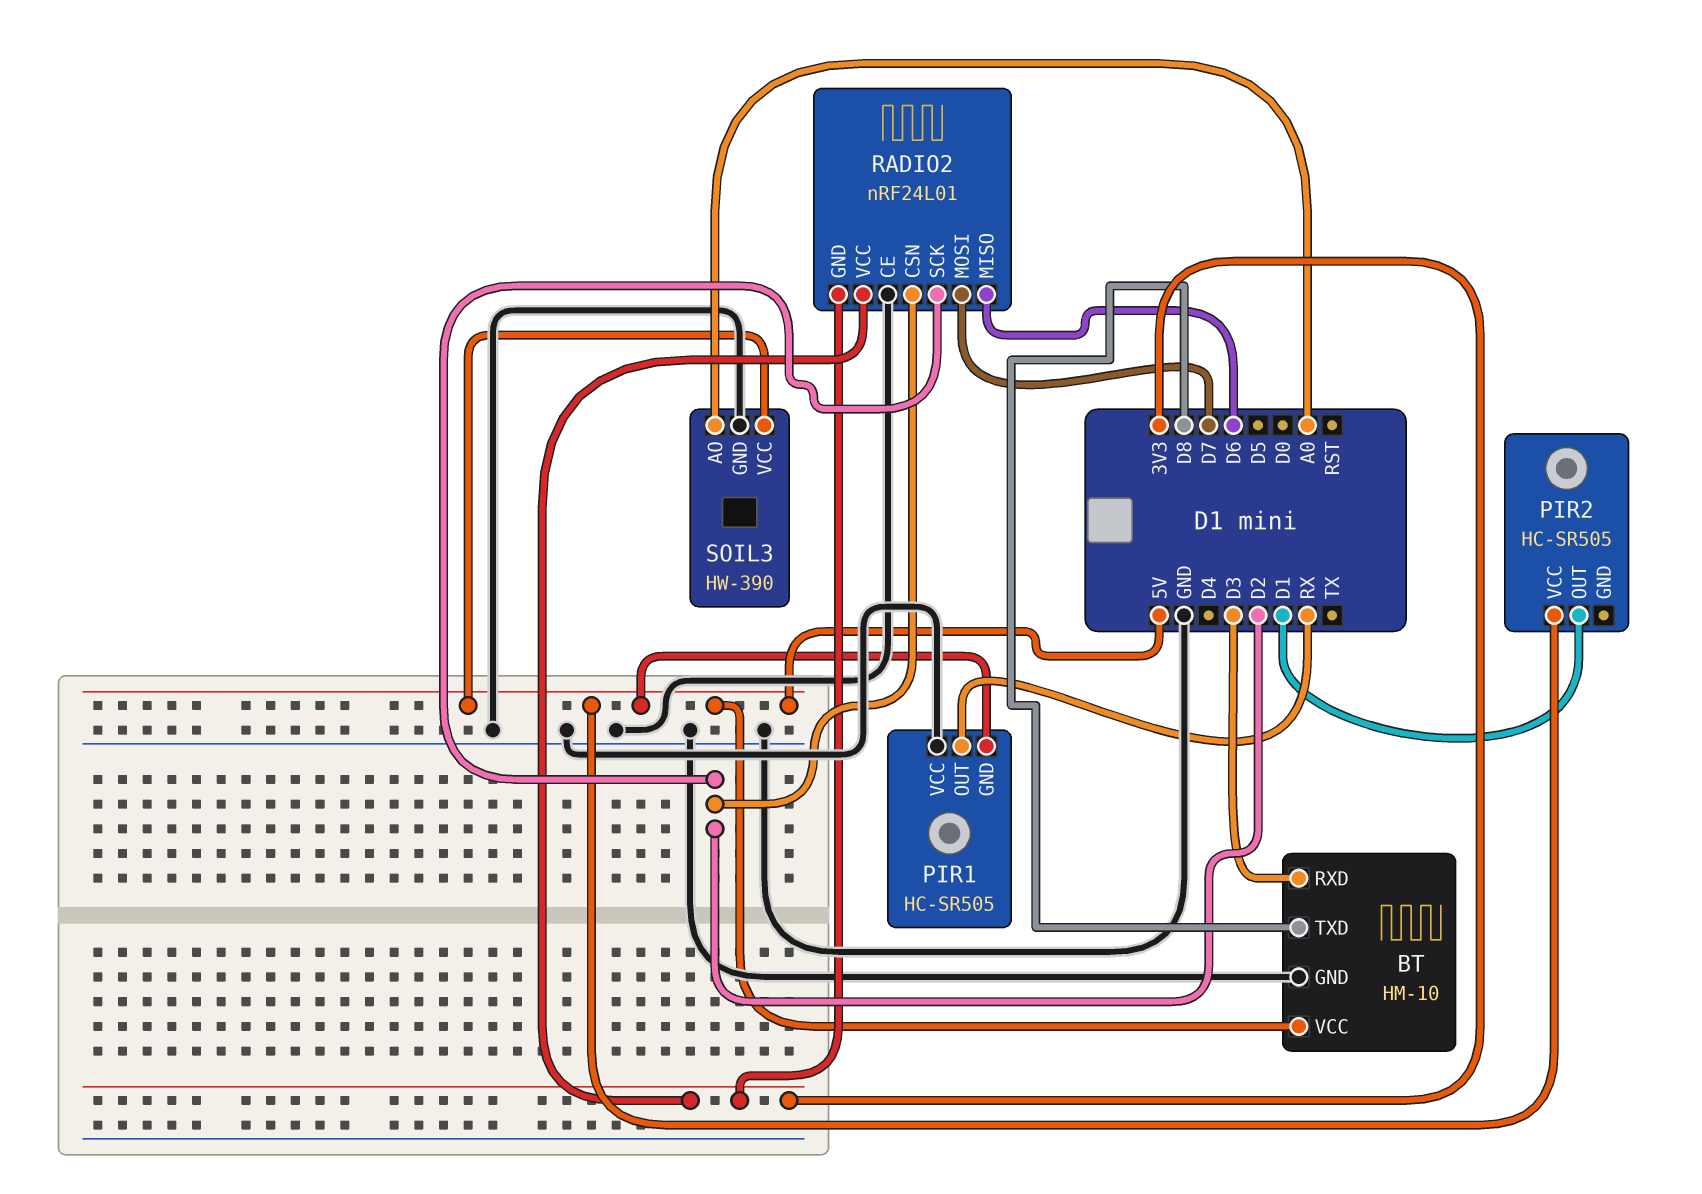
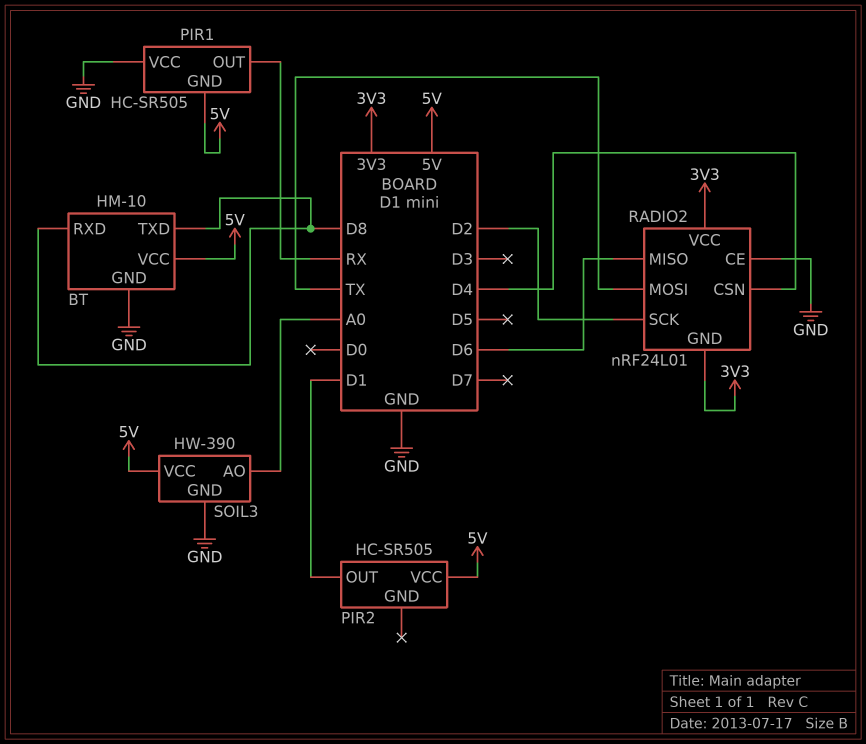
BT pin RXD: D3 -> D8
RADIO2 pin CSN: D2 -> D4
RADIO2 pin MOSI: D7 -> TX

